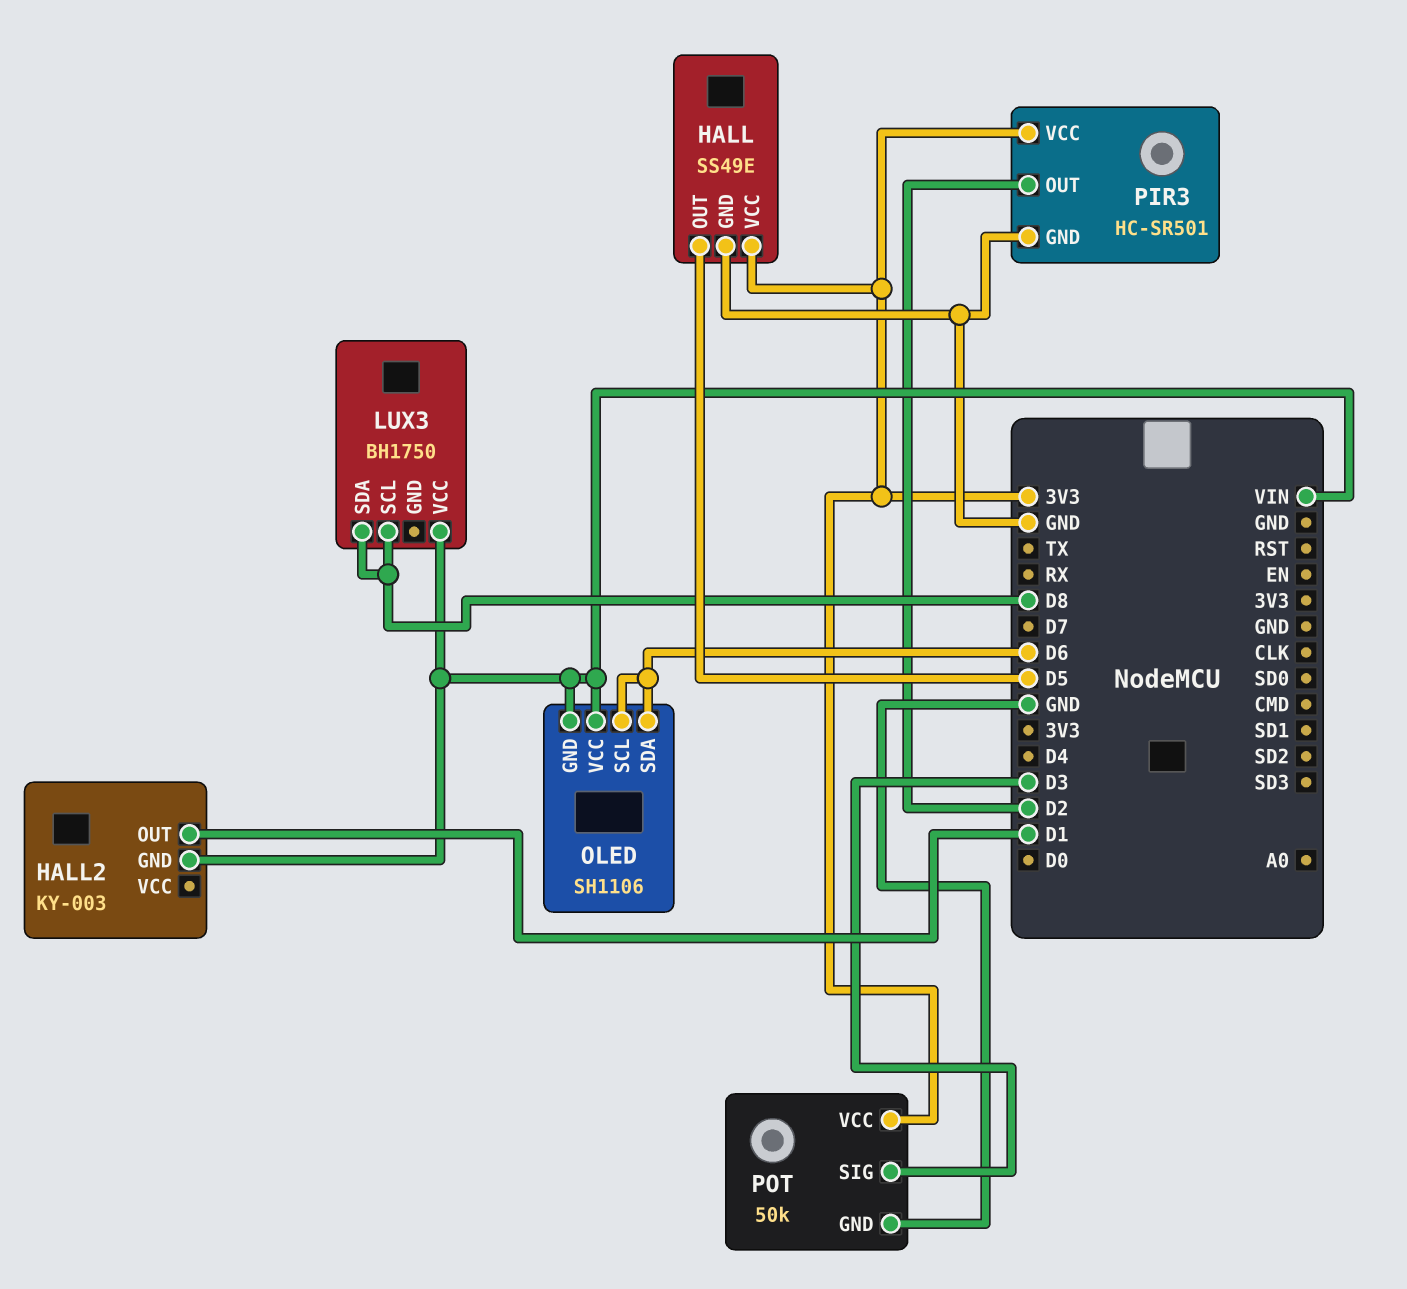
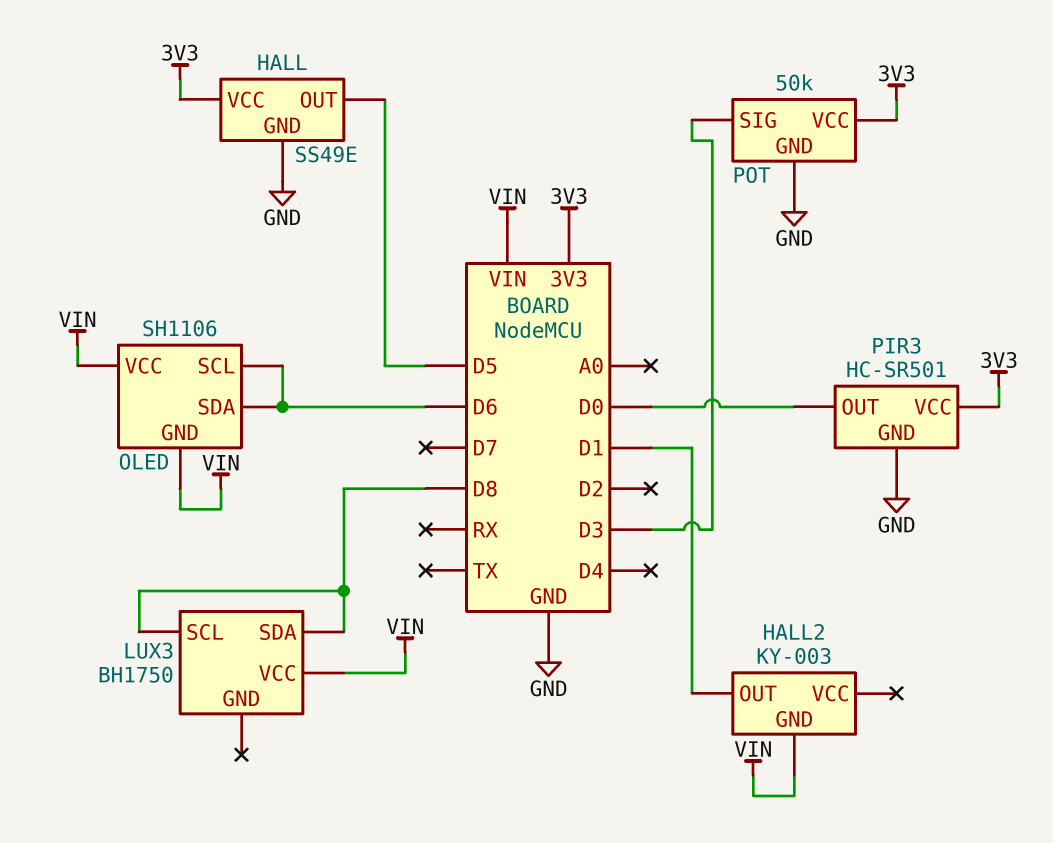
PIR3 pin OUT: D2 -> D0

